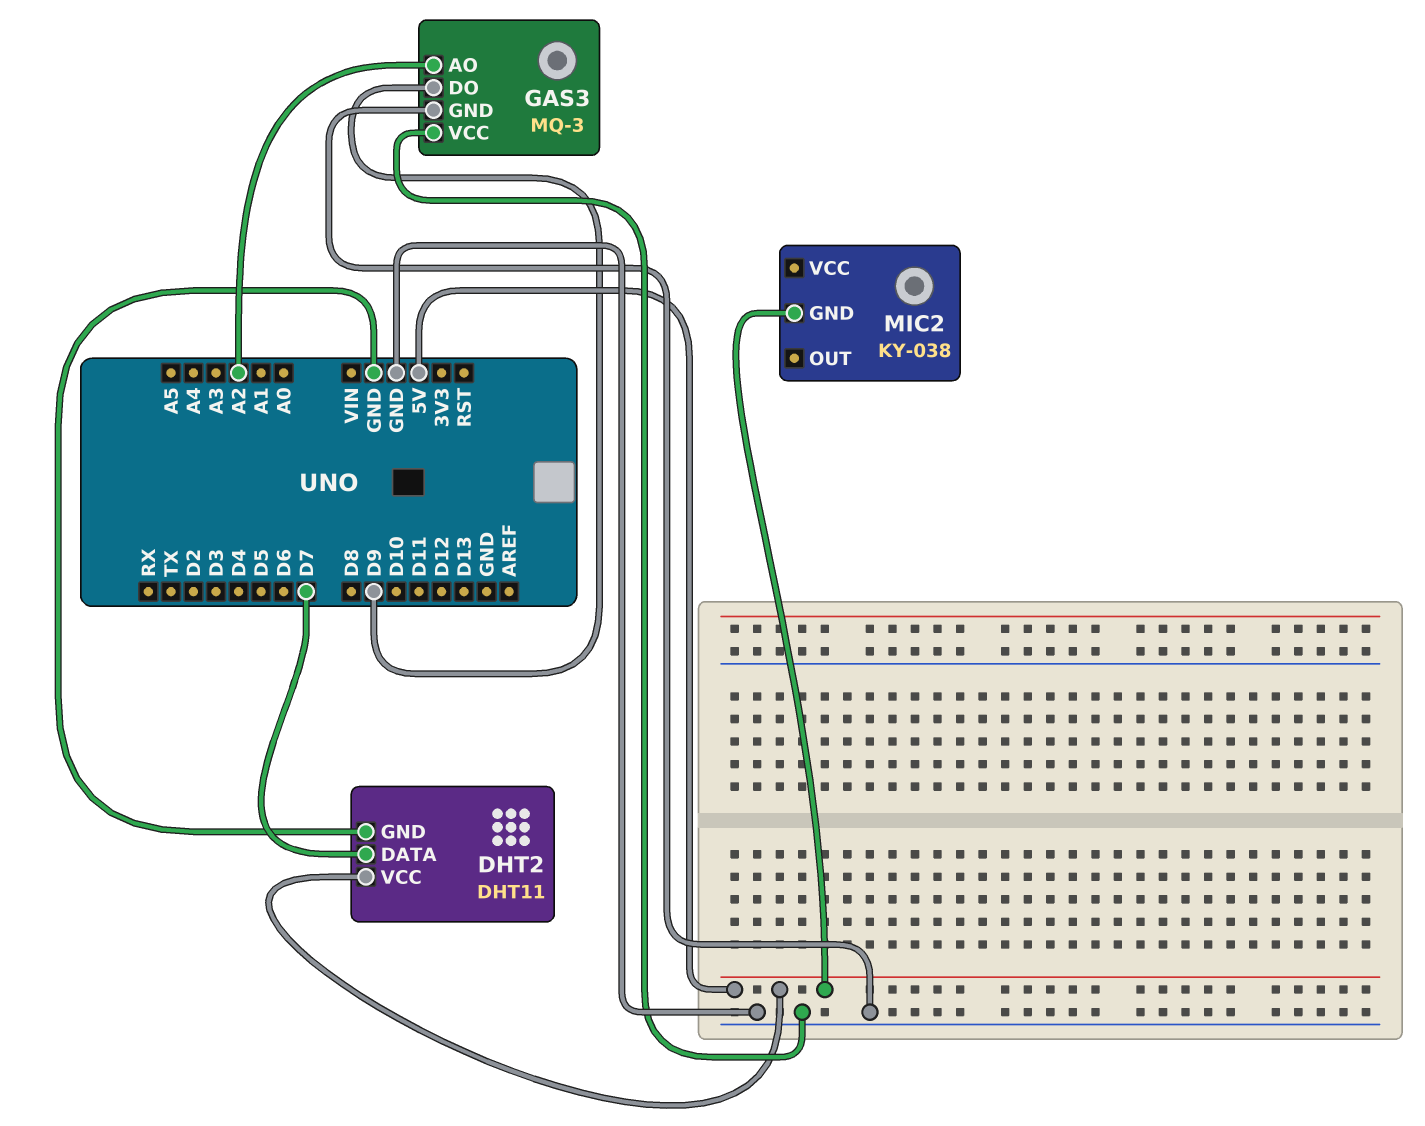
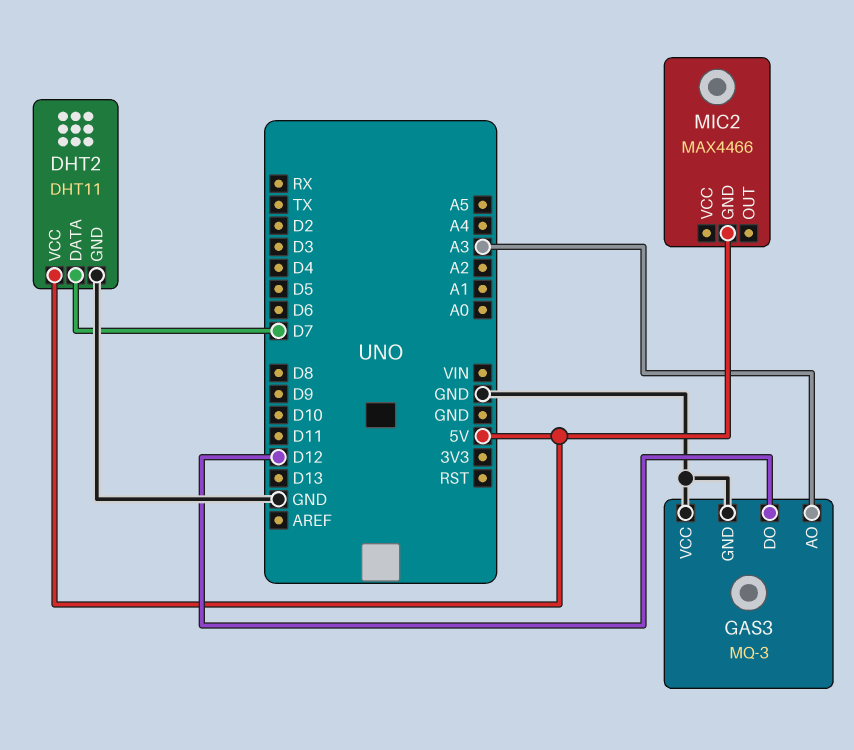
GAS3 pin AO: A2 -> A3
GAS3 pin DO: D9 -> D12
MIC2: KY-038 -> MAX4466

